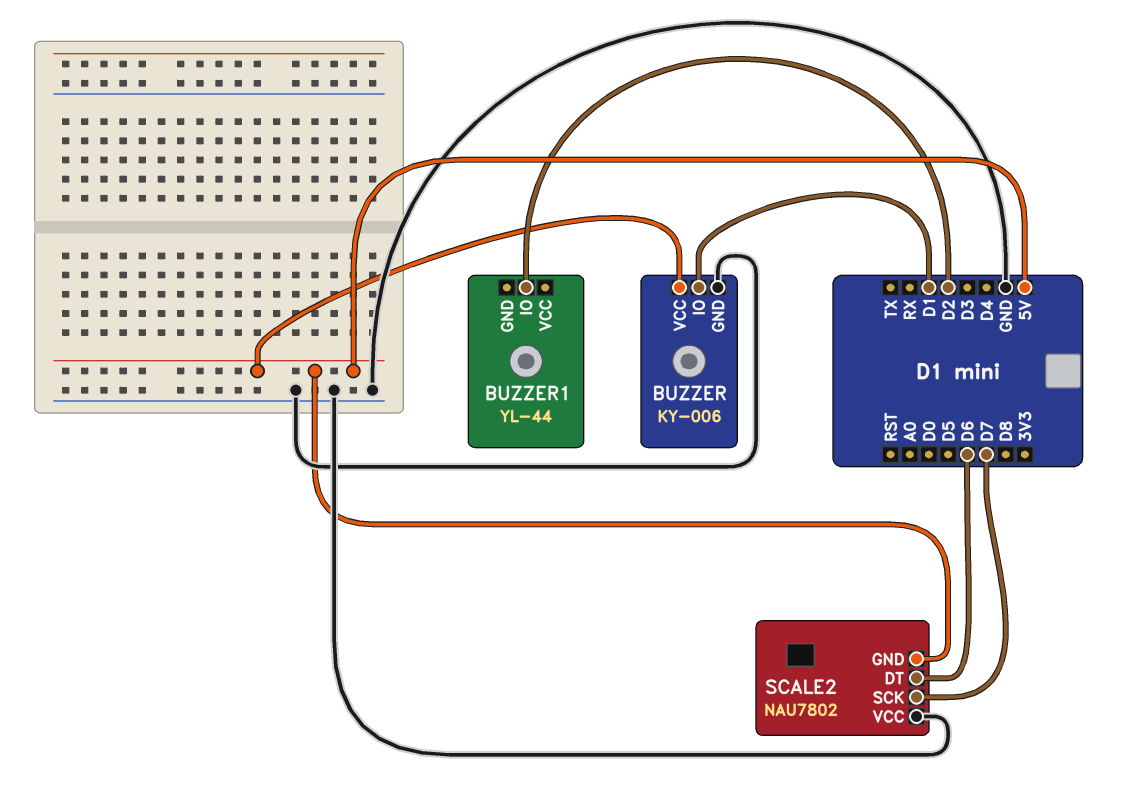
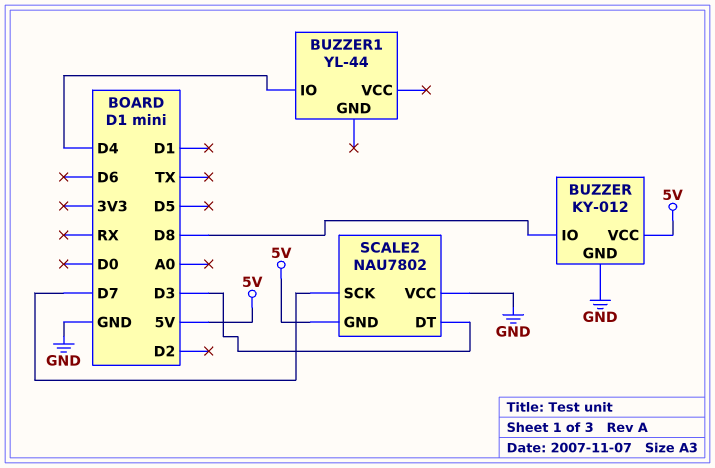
BUZZER: KY-006 -> KY-012
BUZZER pin IO: D1 -> D8
BUZZER1 pin IO: D2 -> D4
SCALE2 pin DT: D6 -> D3

